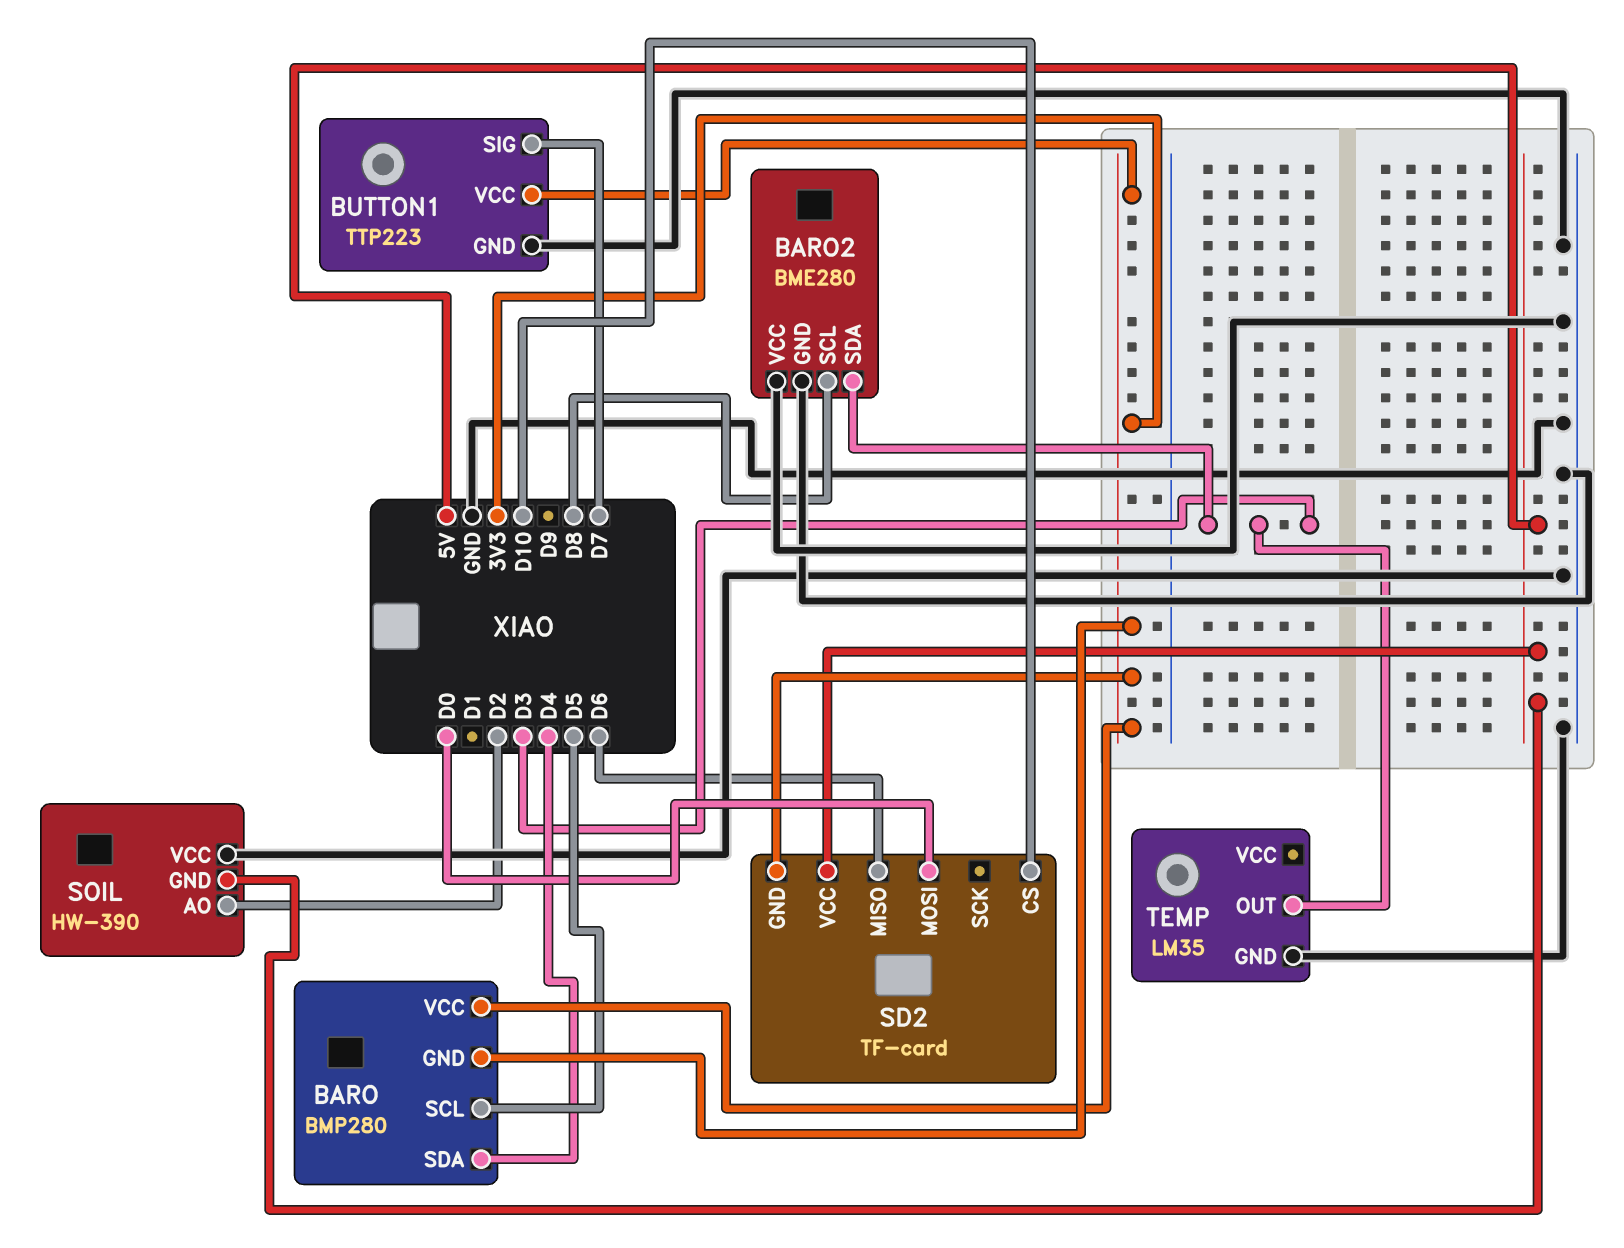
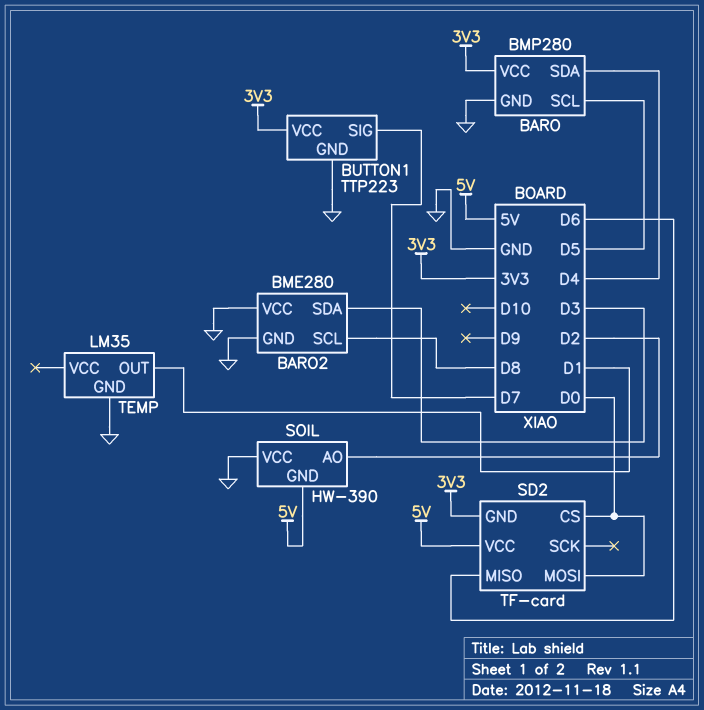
BARO pin GND: 3V3 -> GND
SD2 pin CS: D10 -> D0
TEMP pin OUT: D3 -> D1

